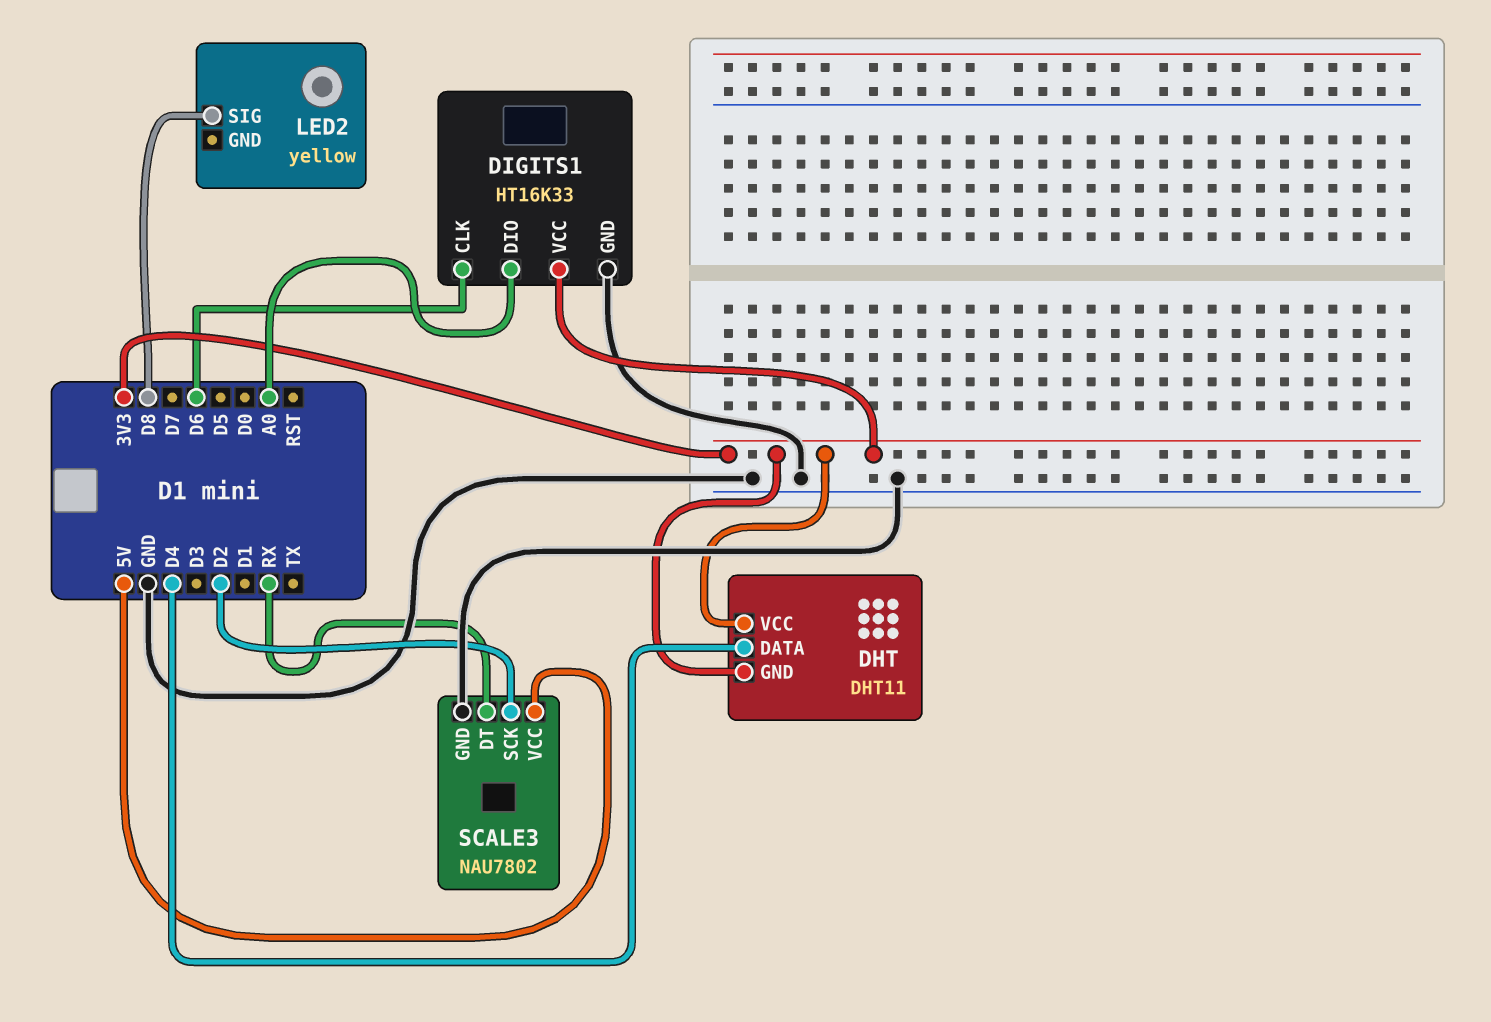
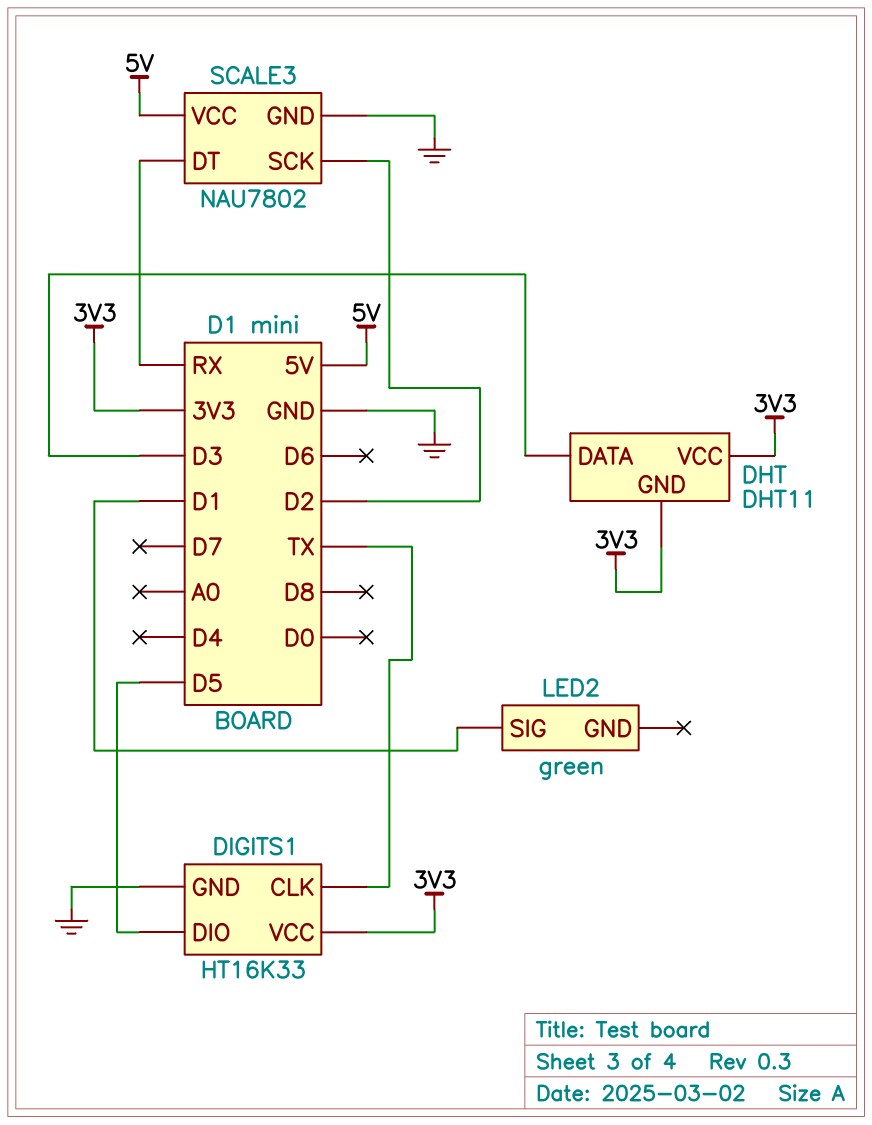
DHT pin DATA: D4 -> D3
DIGITS1 pin CLK: D6 -> TX
DIGITS1 pin DIO: A0 -> D5
LED2: yellow -> green
LED2 pin SIG: D8 -> D1

